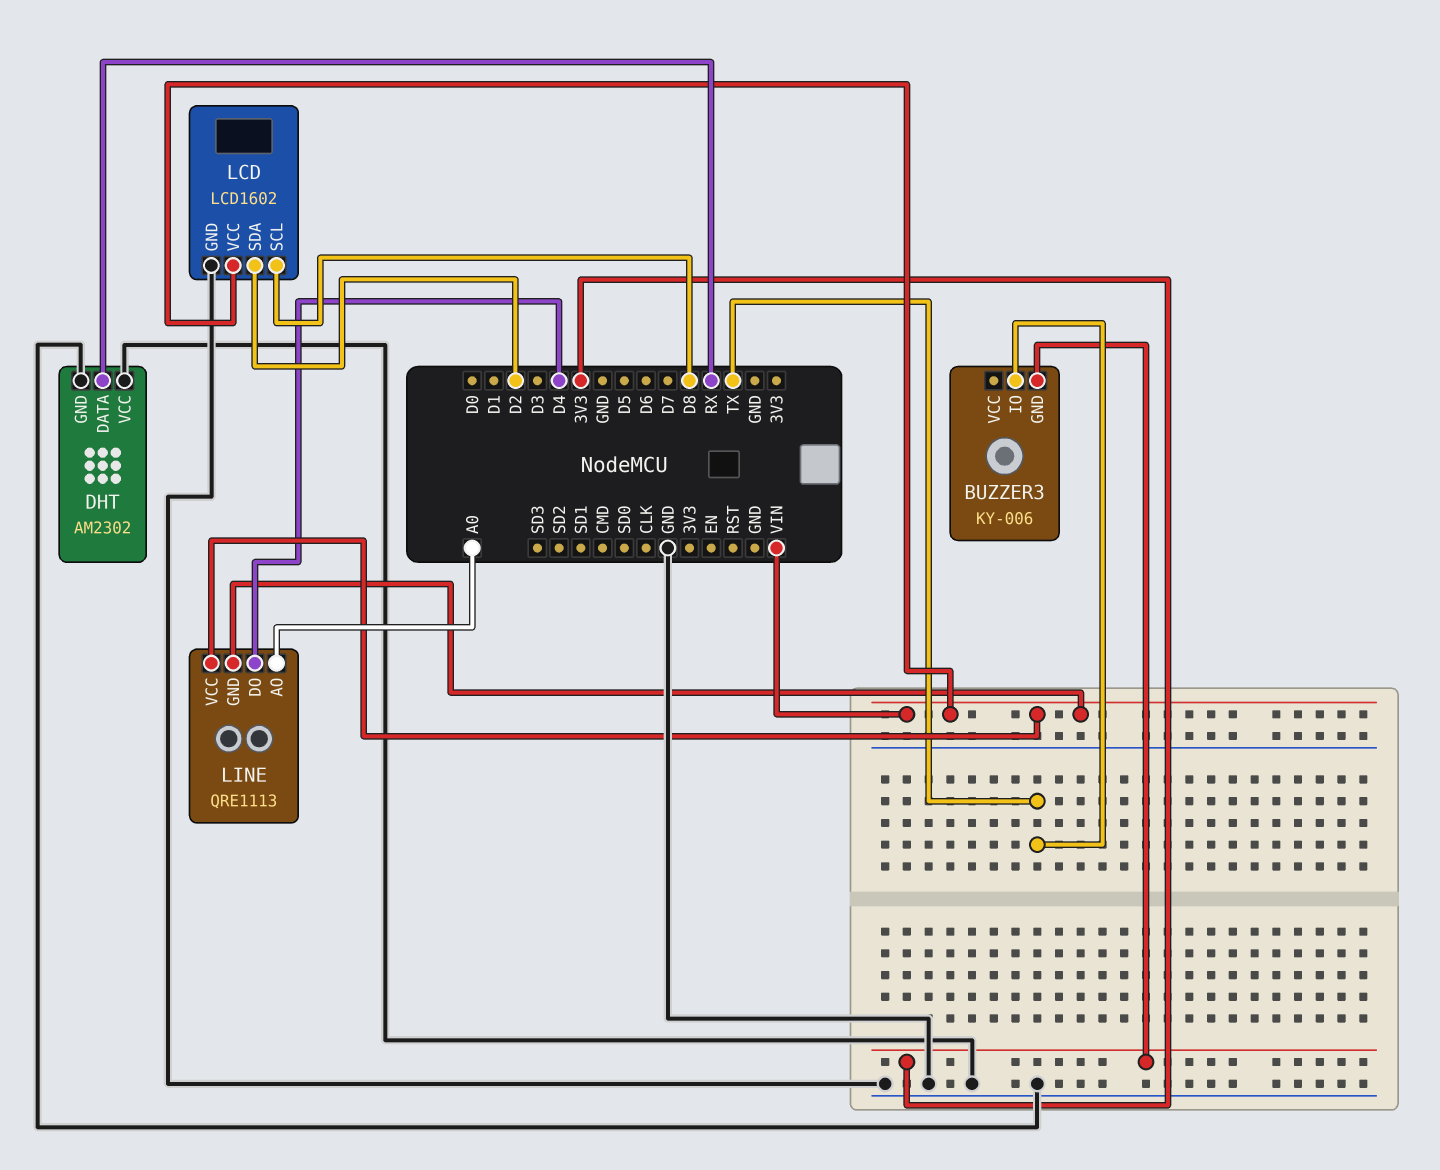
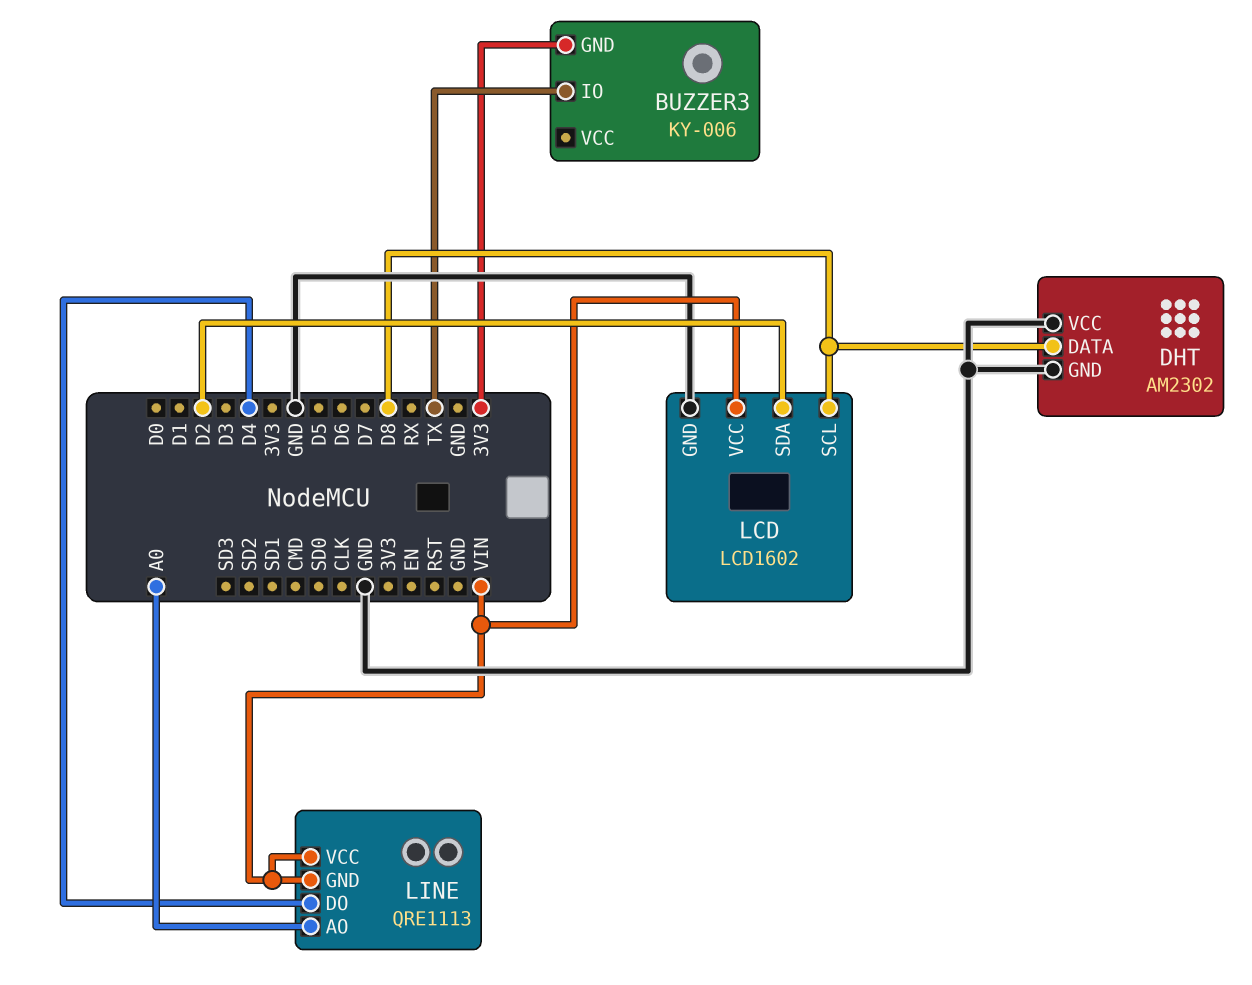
DHT pin DATA: RX -> D8

